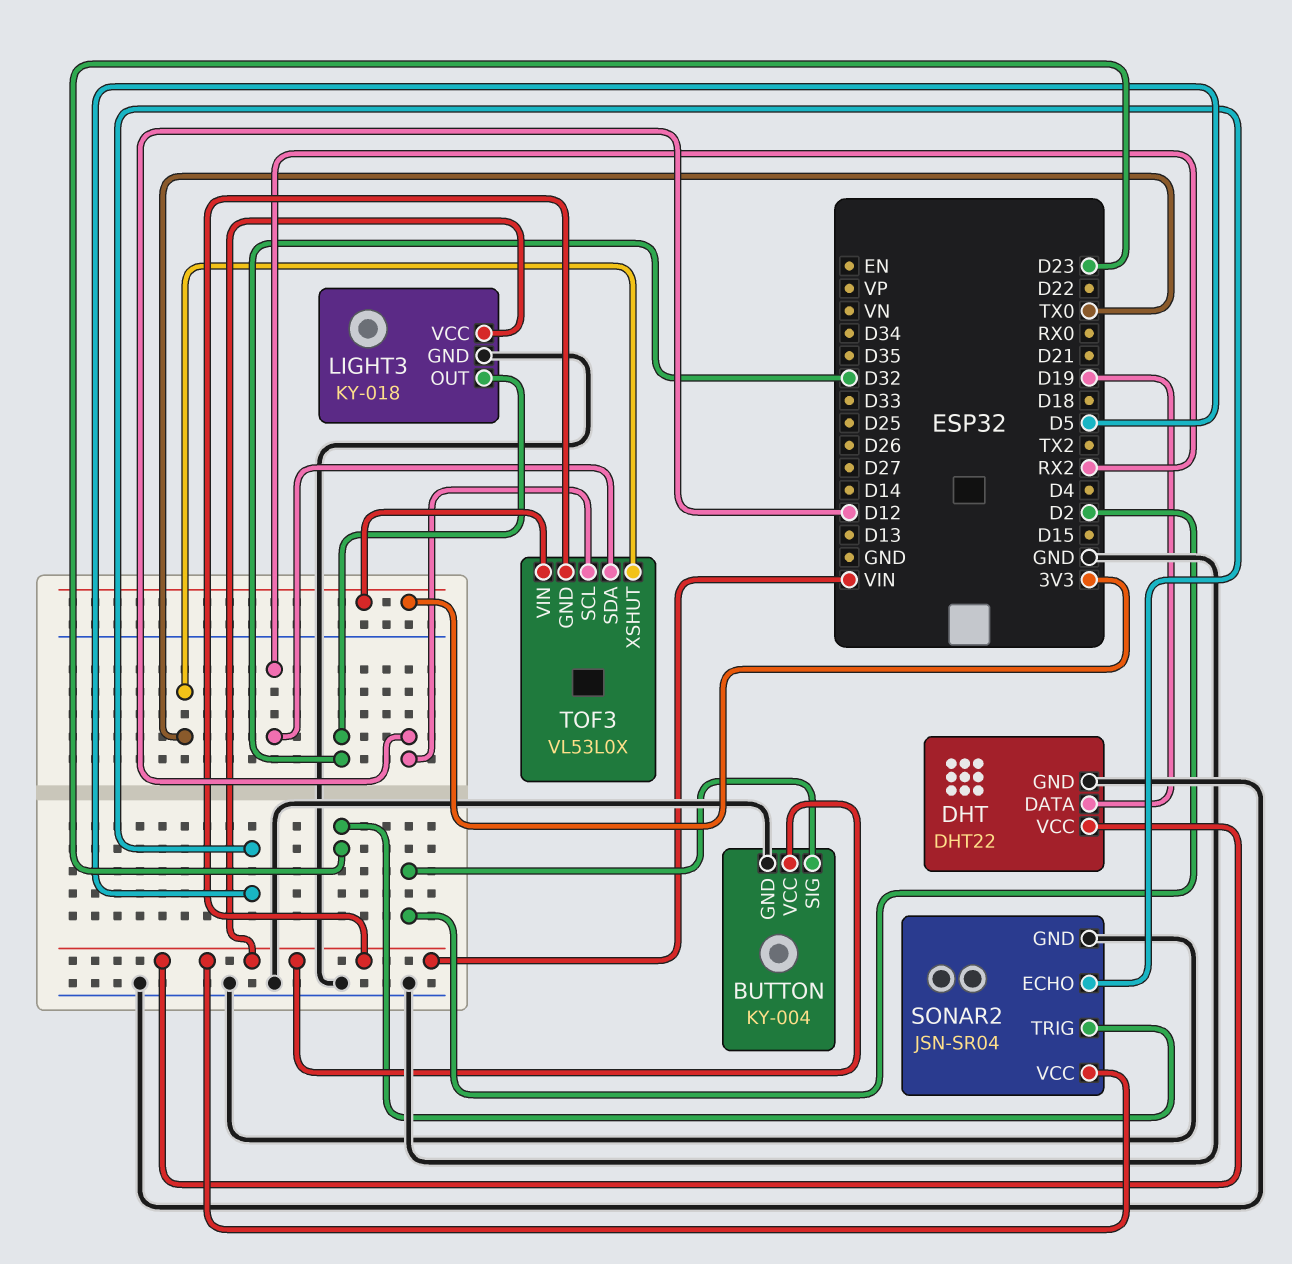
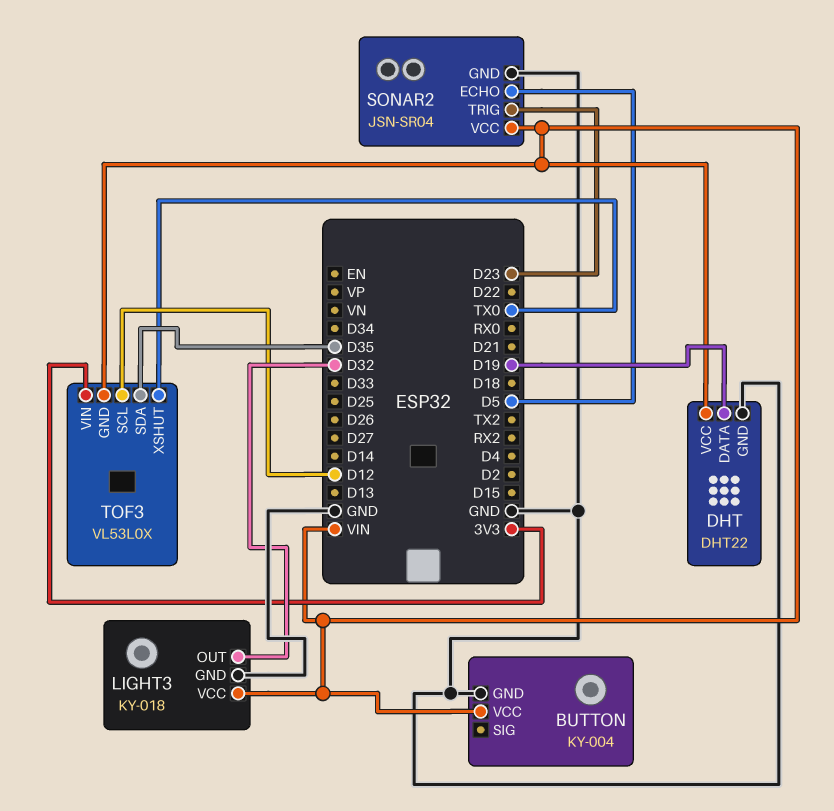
BUTTON pin SIG: D2 -> none
TOF3 pin SDA: RX2 -> D35

